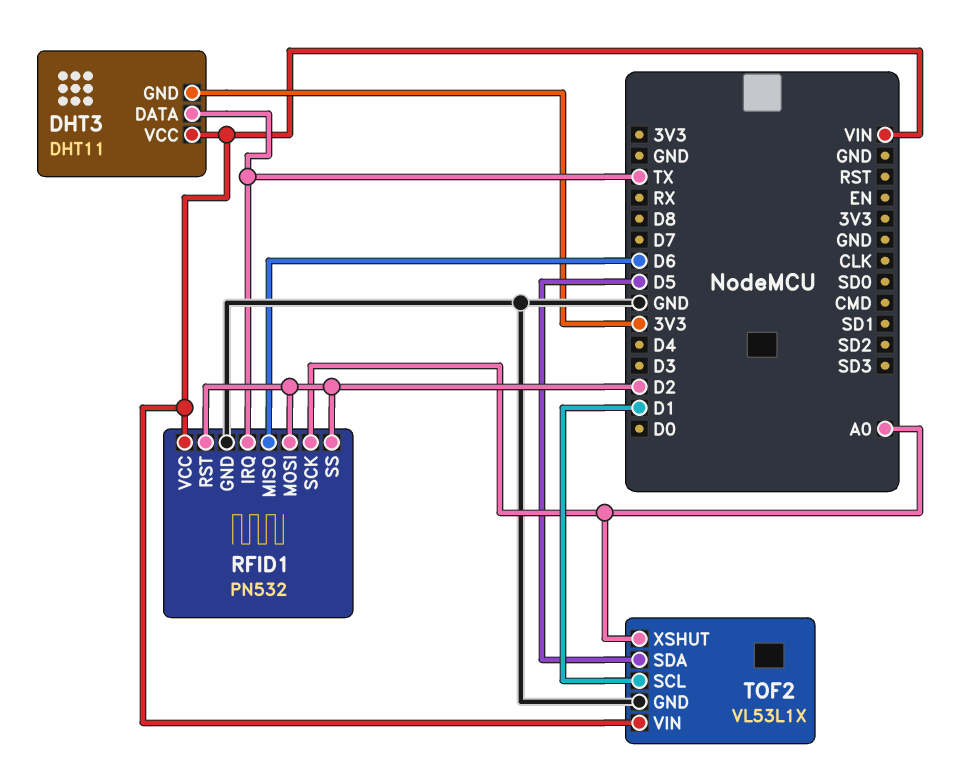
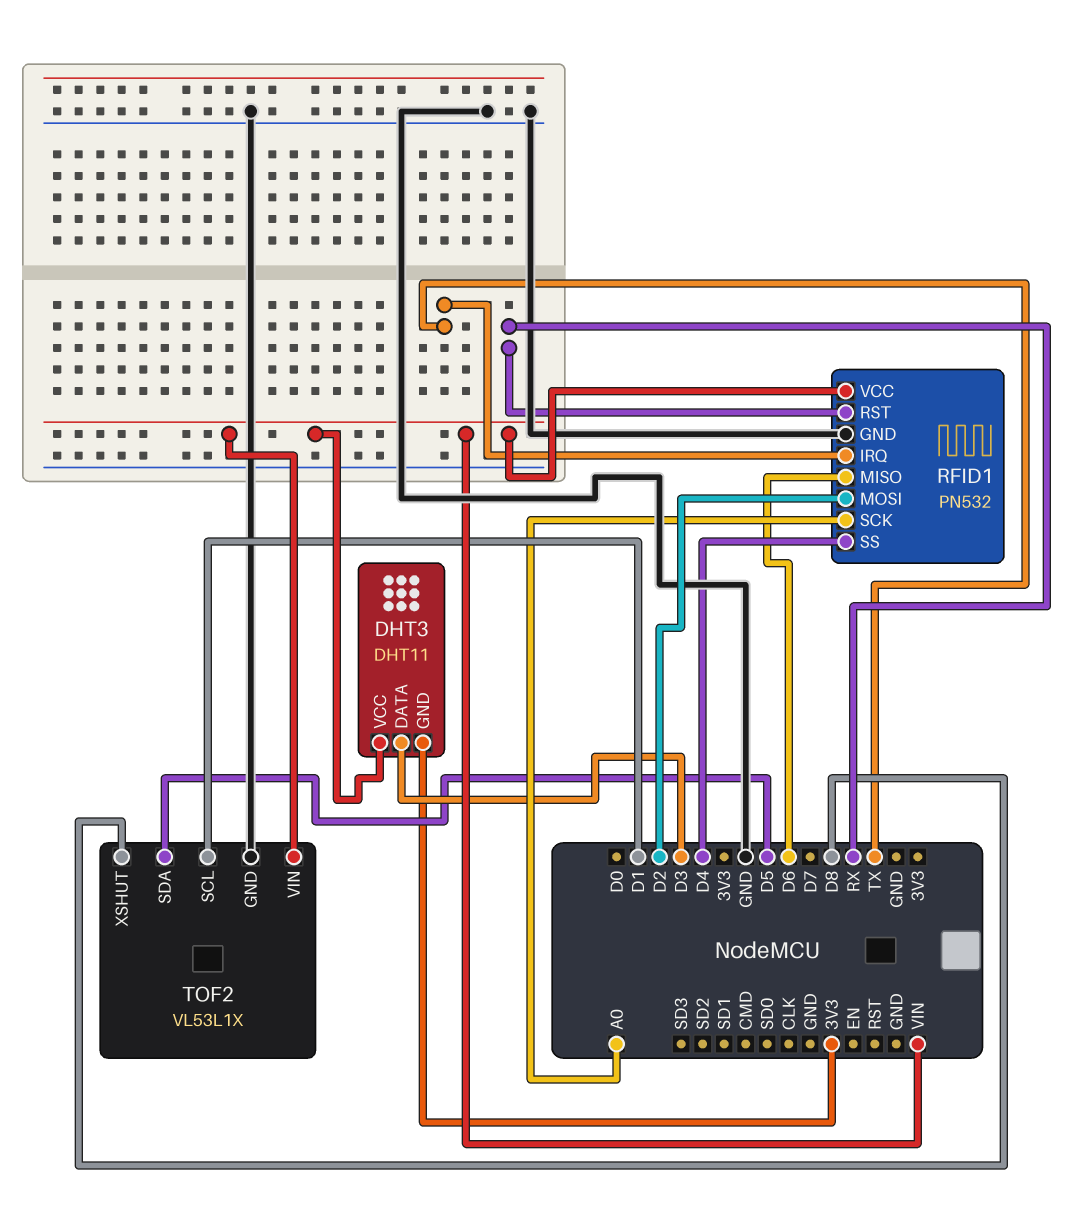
DHT3 pin DATA: TX -> D3
RFID1 pin RST: D2 -> RX
RFID1 pin SS: D2 -> D4
TOF2 pin XSHUT: A0 -> D8

